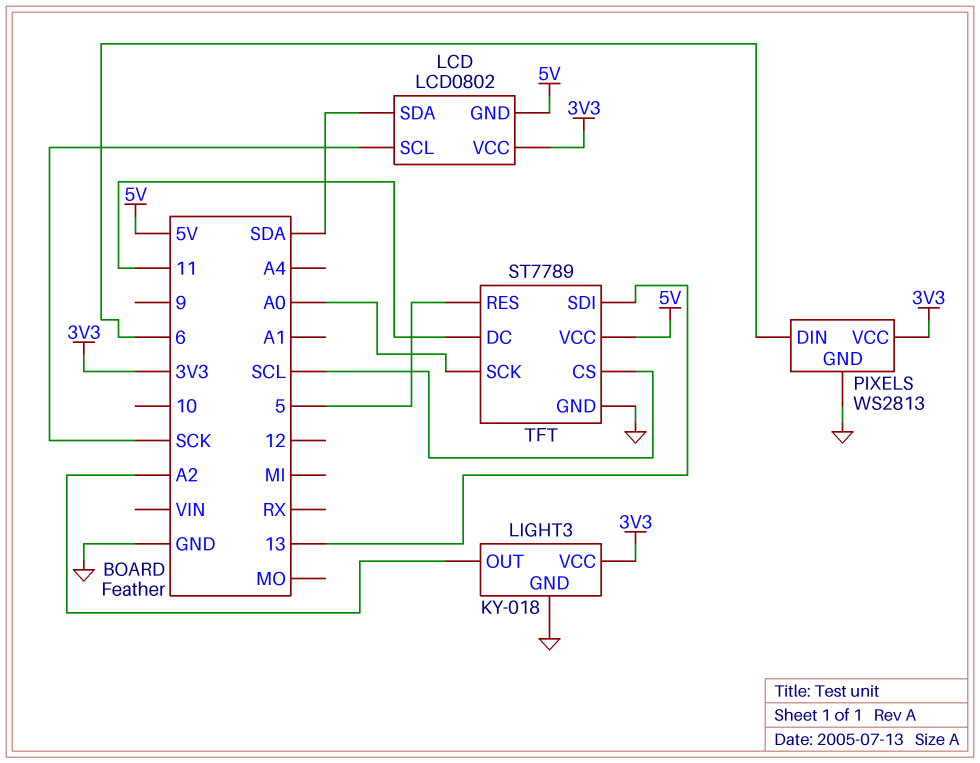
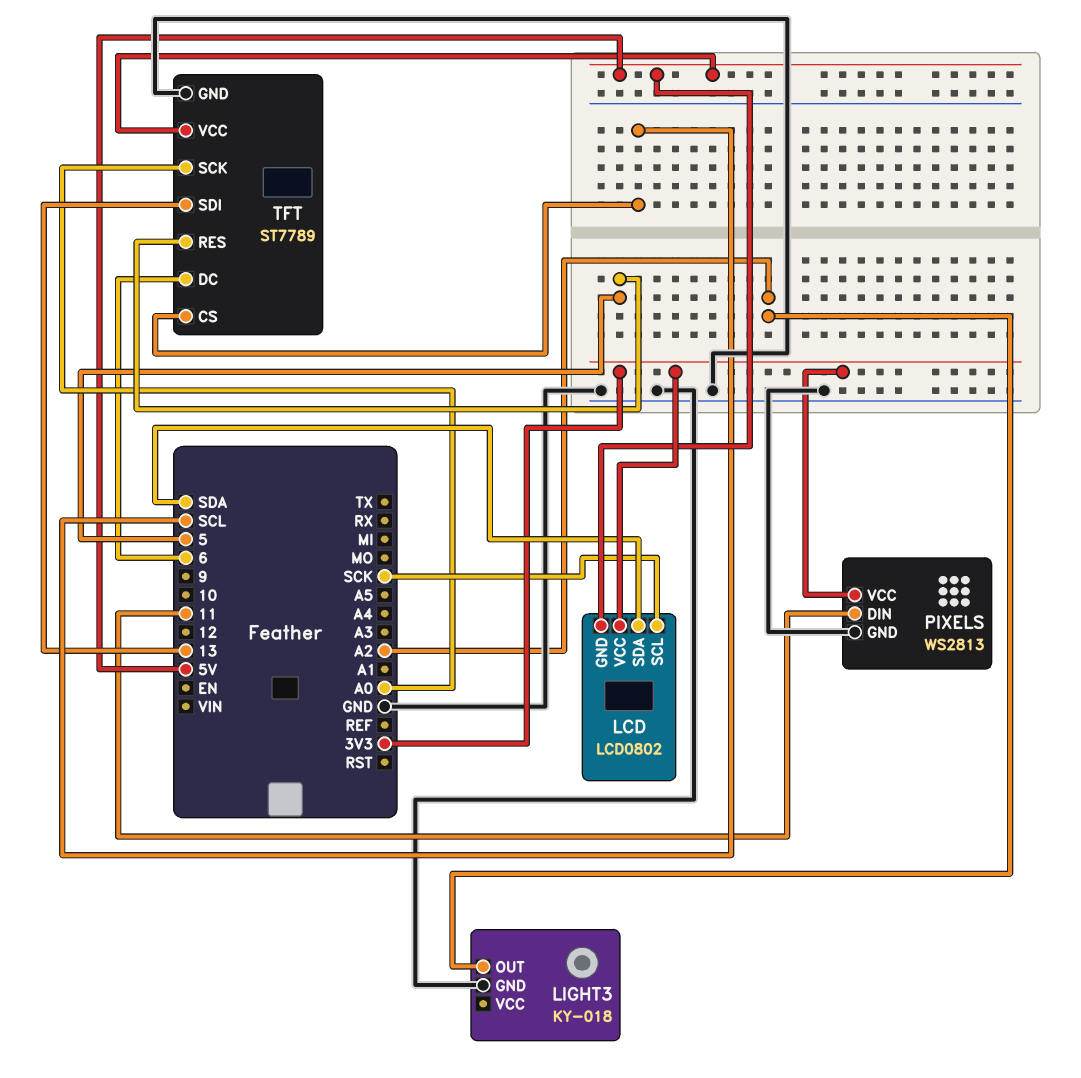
LIGHT3 pin VCC: 3V3 -> none
PIXELS pin DIN: 6 -> 11
TFT pin DC: 11 -> 6

